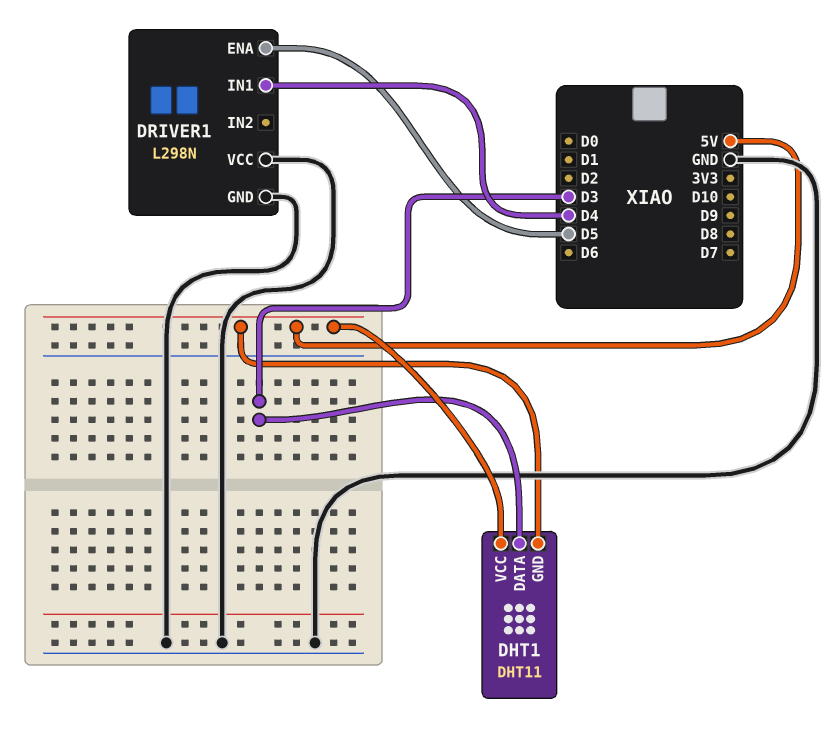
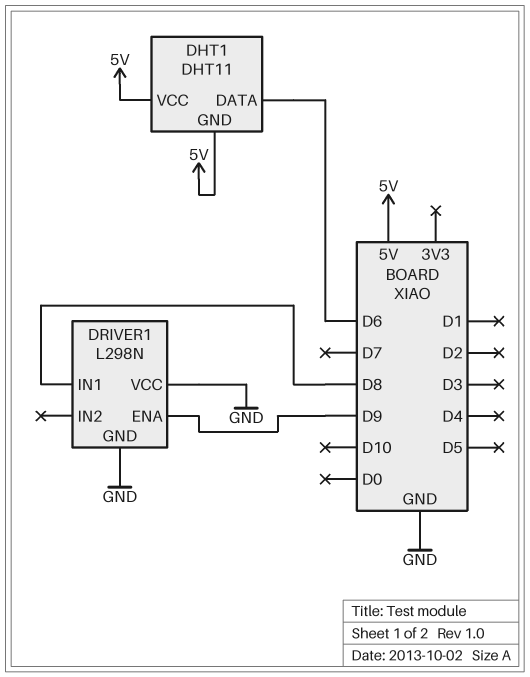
DHT1 pin DATA: D3 -> D6
DRIVER1 pin ENA: D5 -> D9
DRIVER1 pin IN1: D4 -> D8

